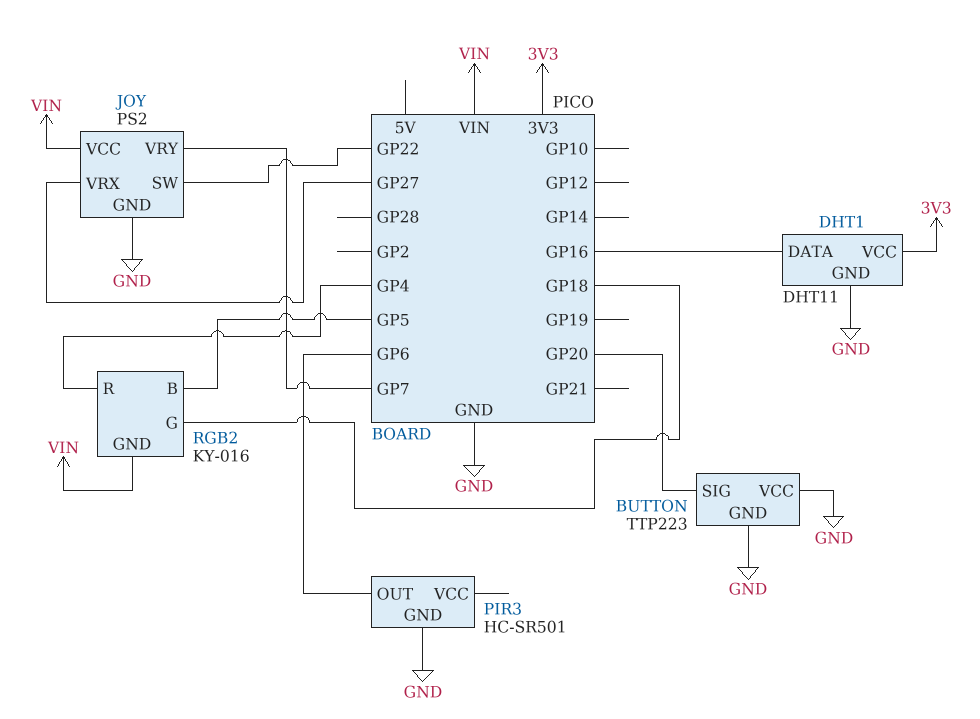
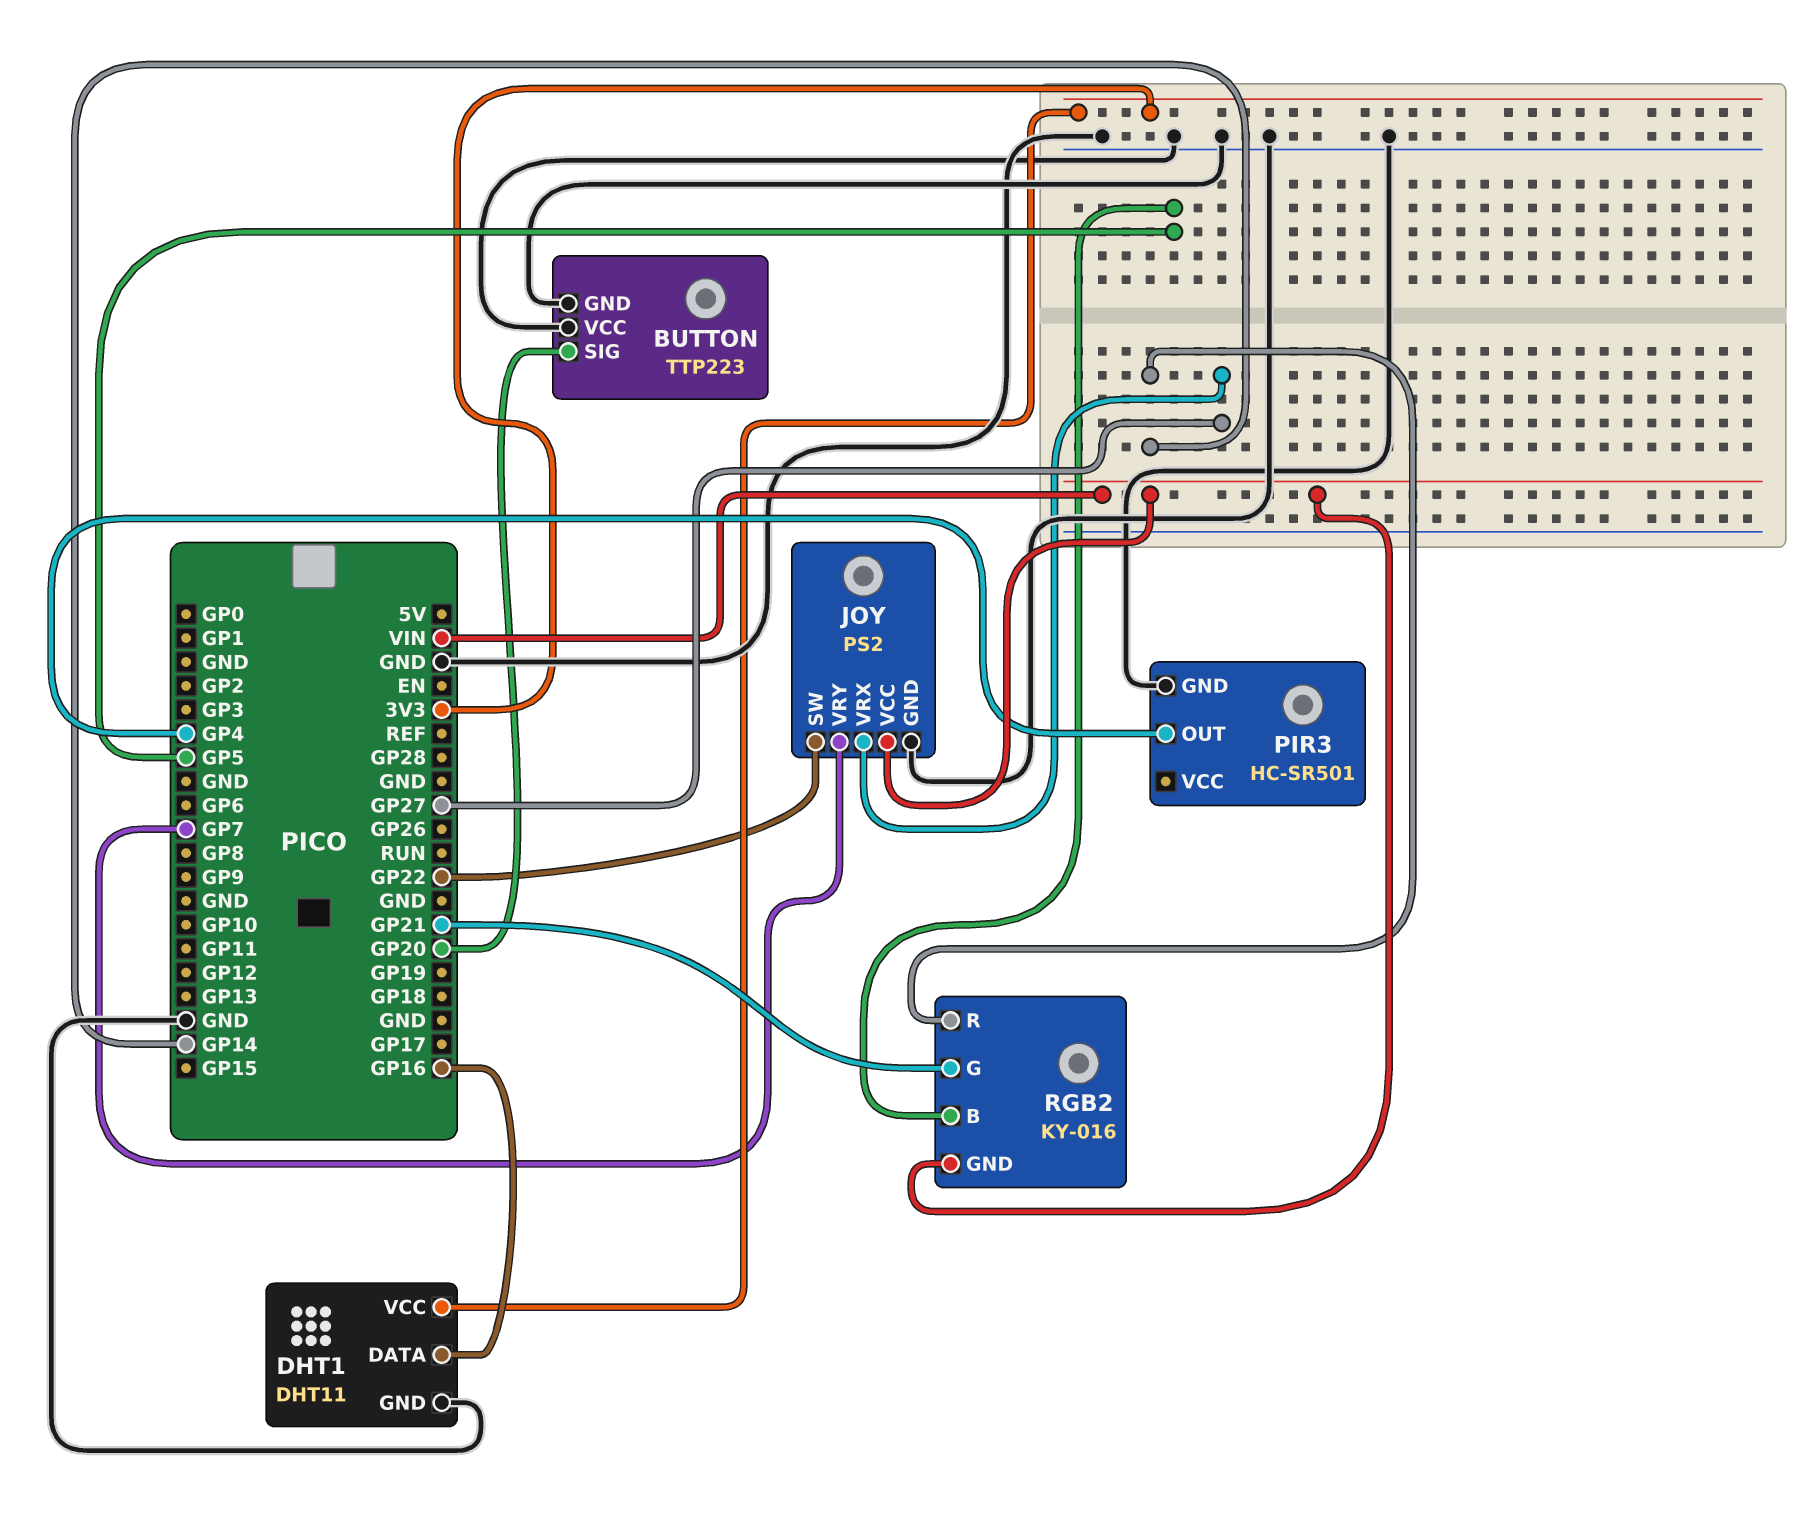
PIR3 pin OUT: GP6 -> GP4
RGB2 pin G: GP18 -> GP21
RGB2 pin R: GP4 -> GP14

